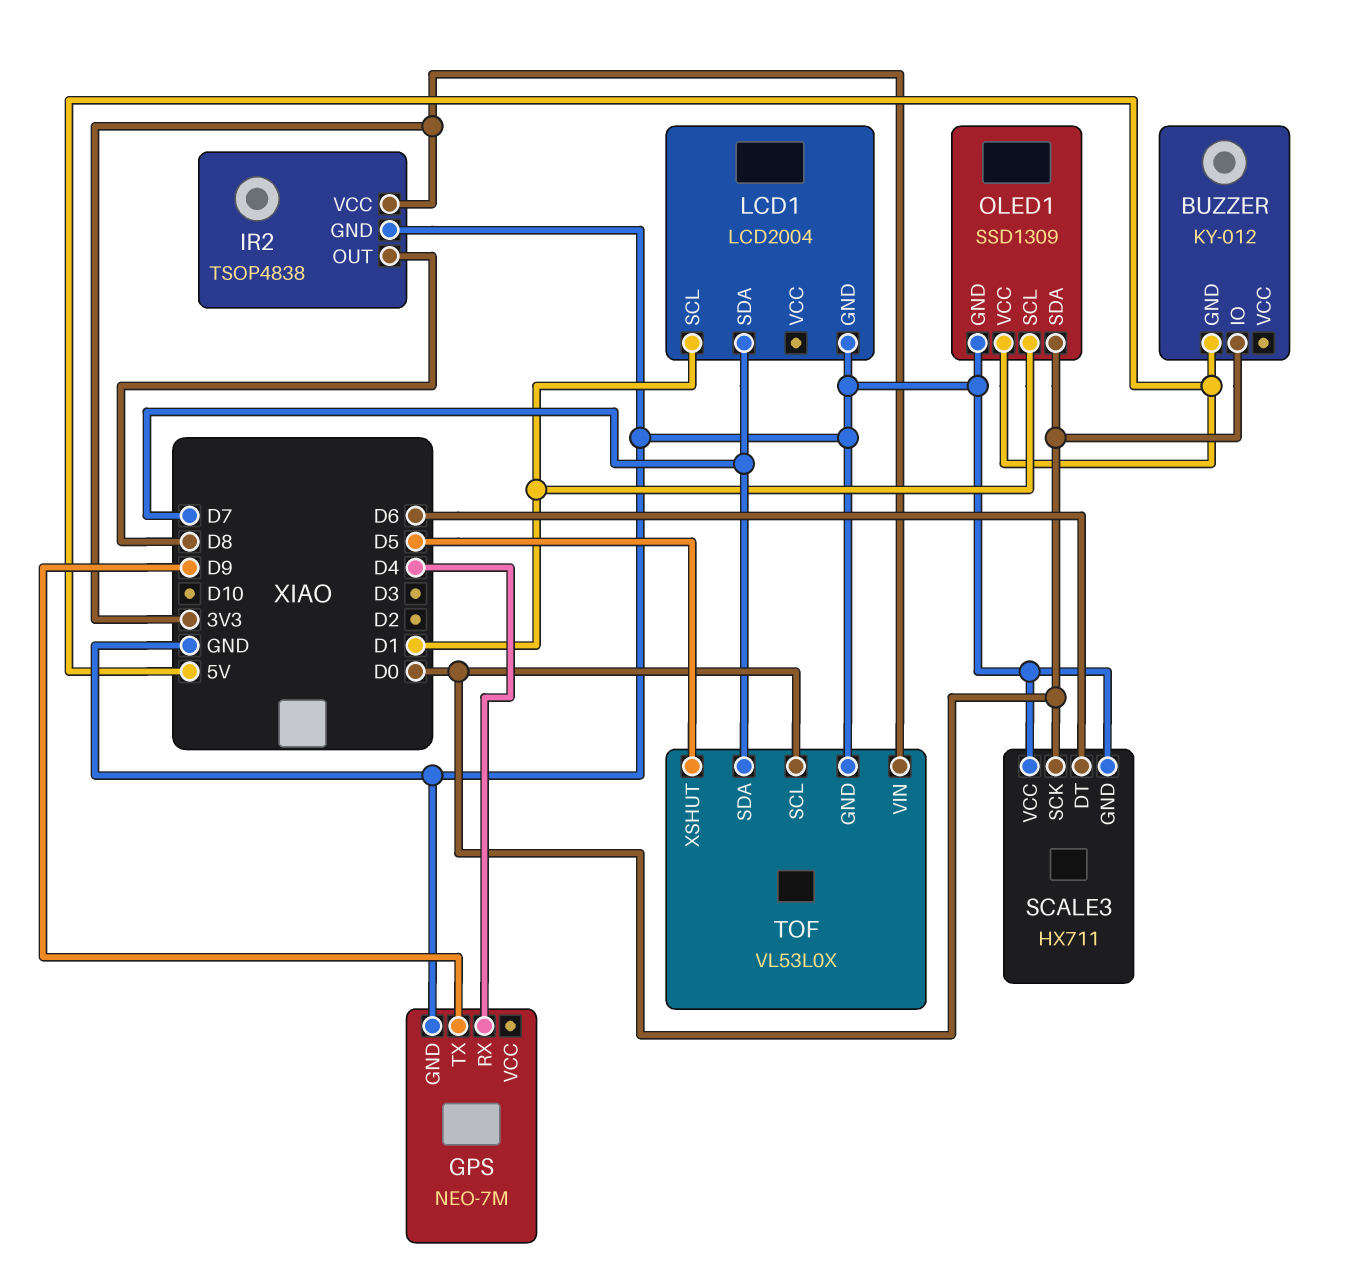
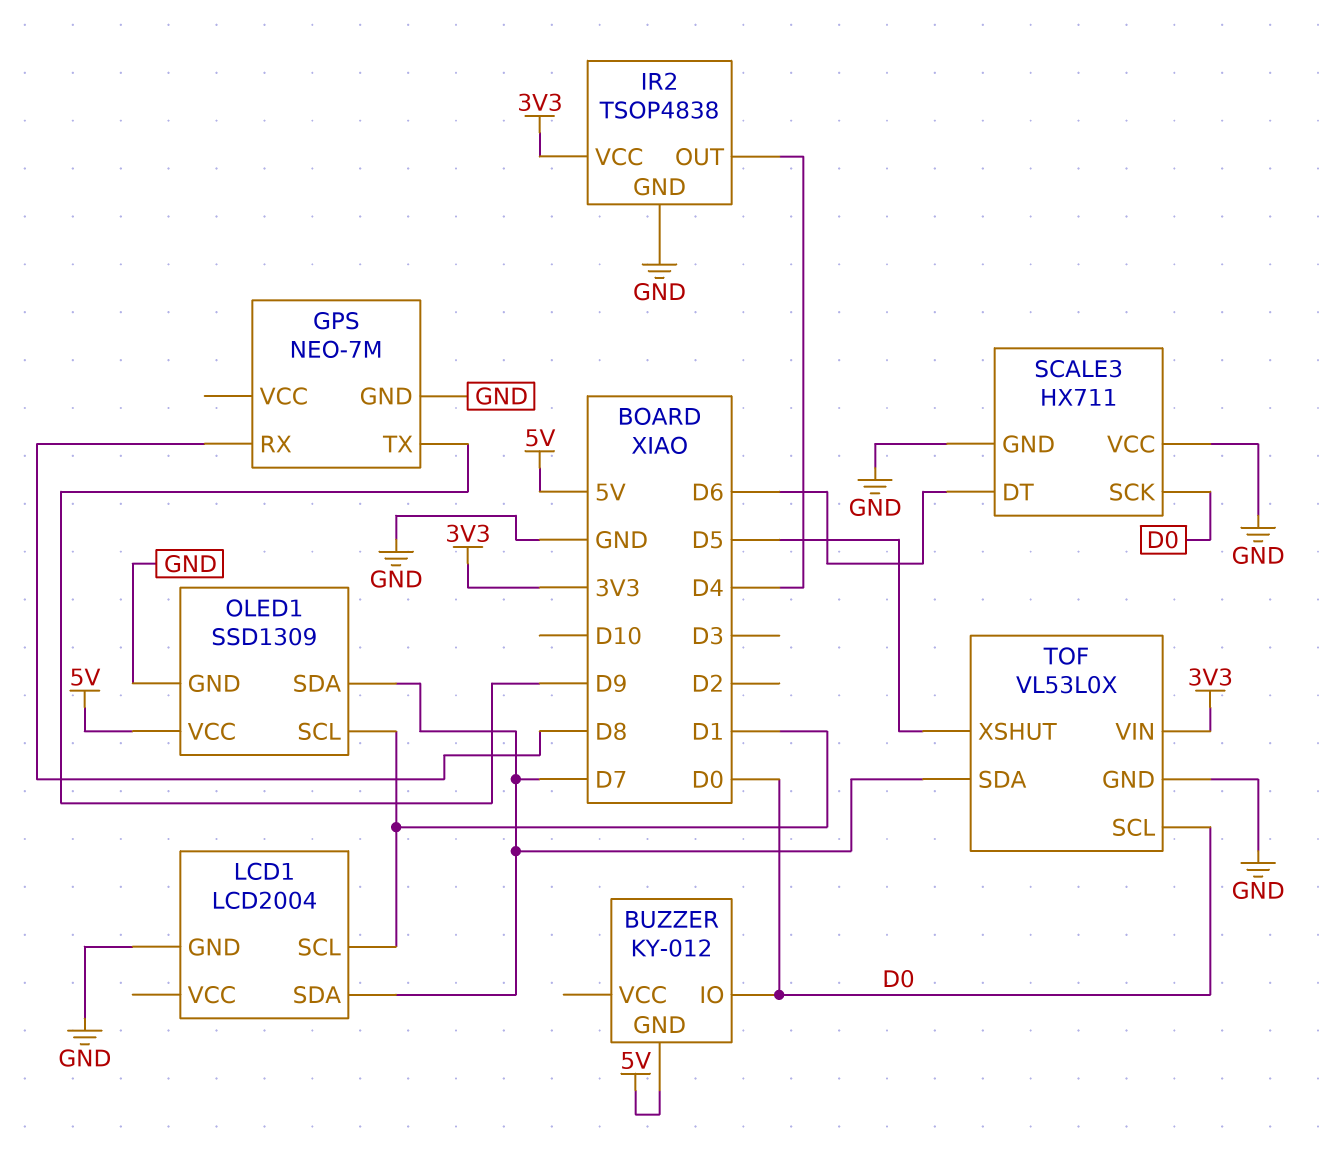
GPS pin RX: D4 -> D8
IR2 pin OUT: D8 -> D4
OLED1 pin SDA: D0 -> D7

